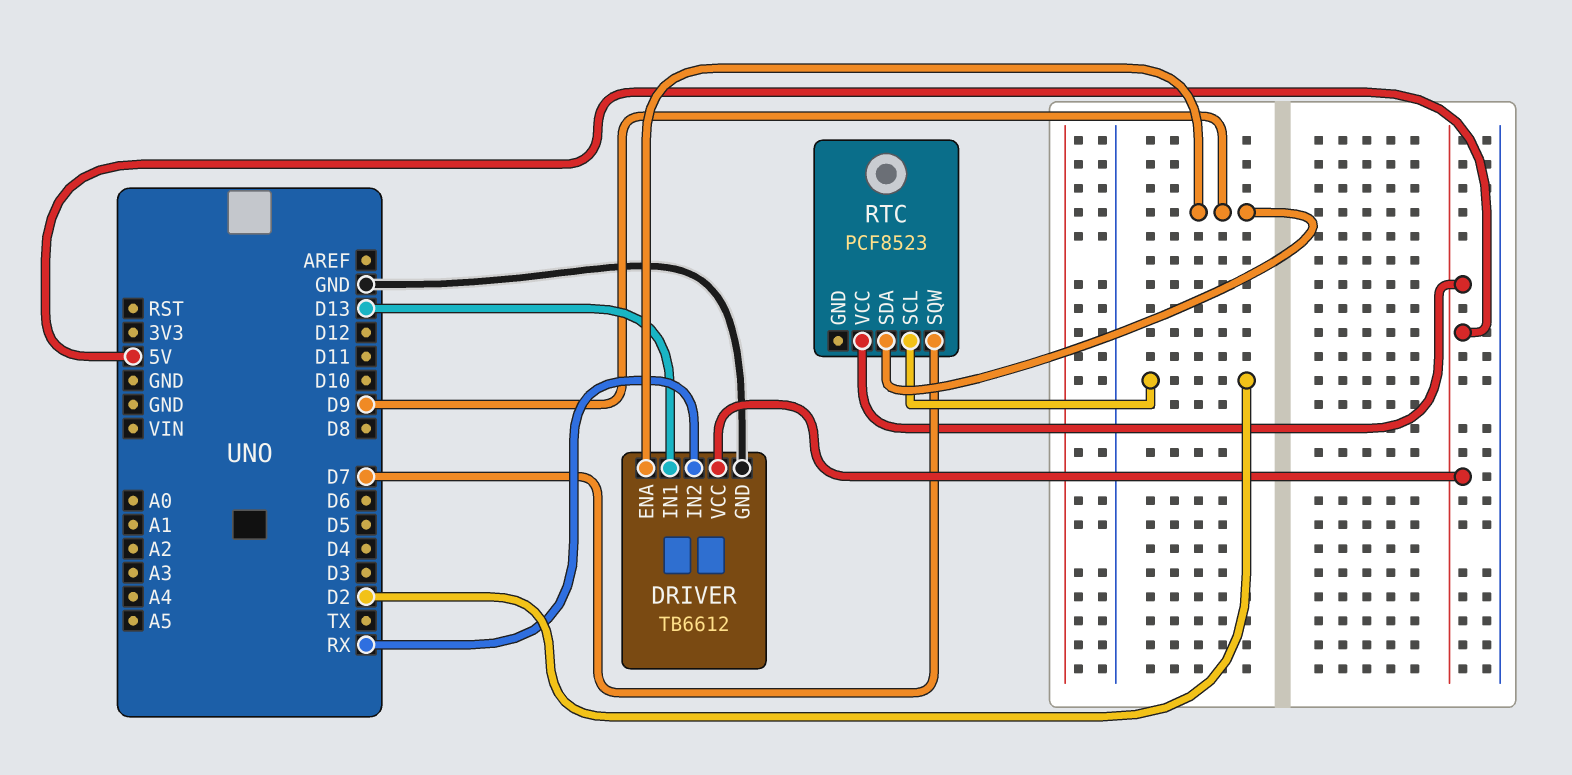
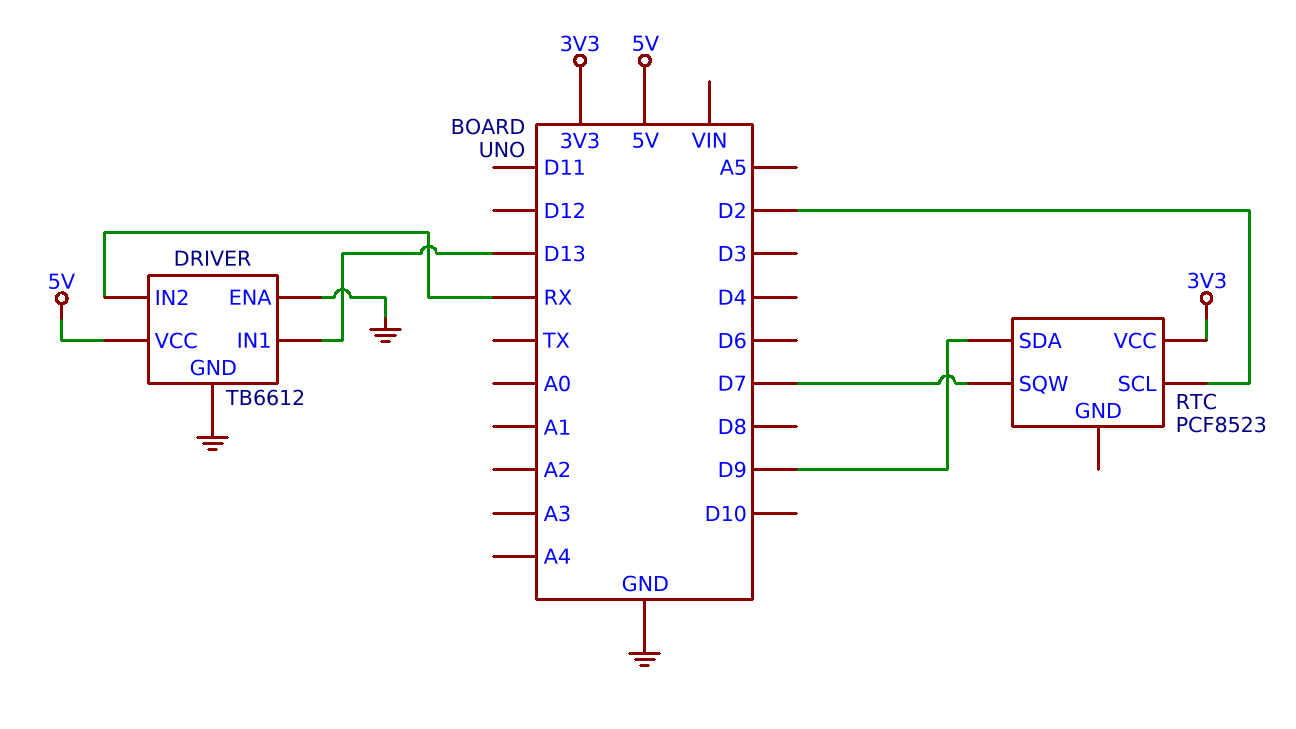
DRIVER pin ENA: D9 -> GND
RTC pin VCC: 5V -> 3V3

